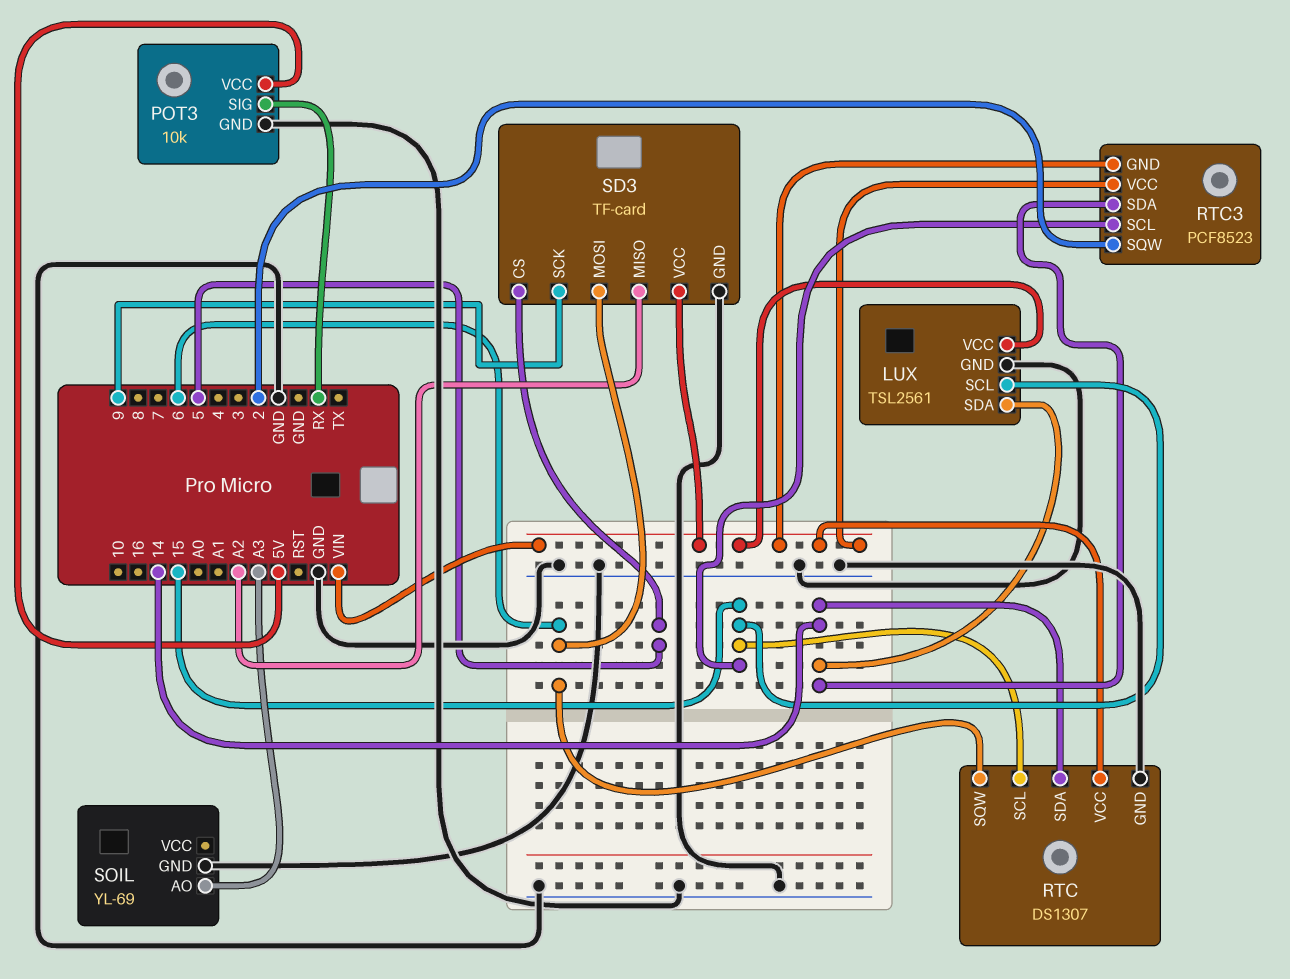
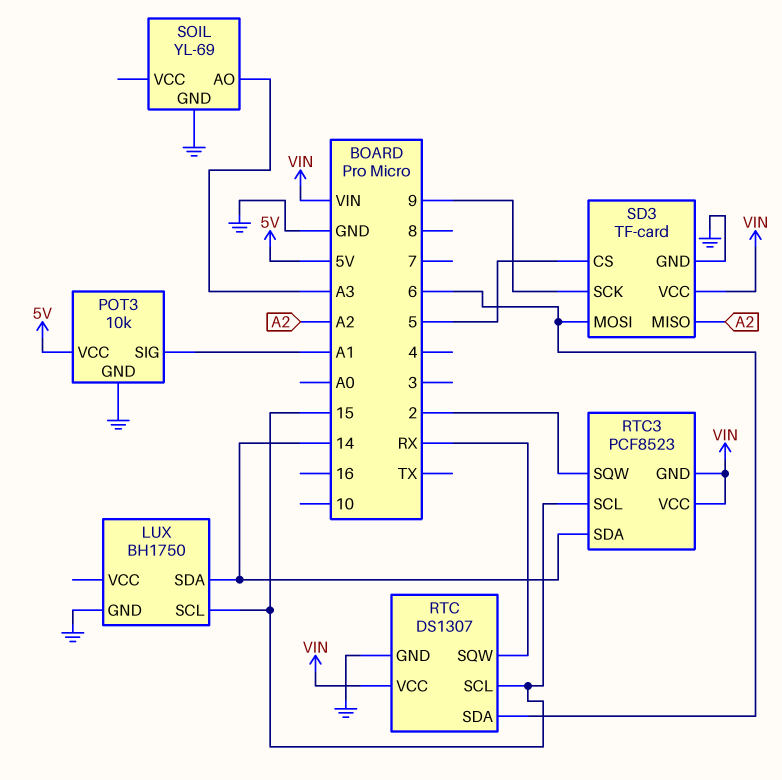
LUX: TSL2561 -> BH1750
LUX pin VCC: VIN -> none
POT3 pin SIG: RX -> A1
RTC pin SDA: 14 -> 6
RTC pin SQW: 6 -> RX

